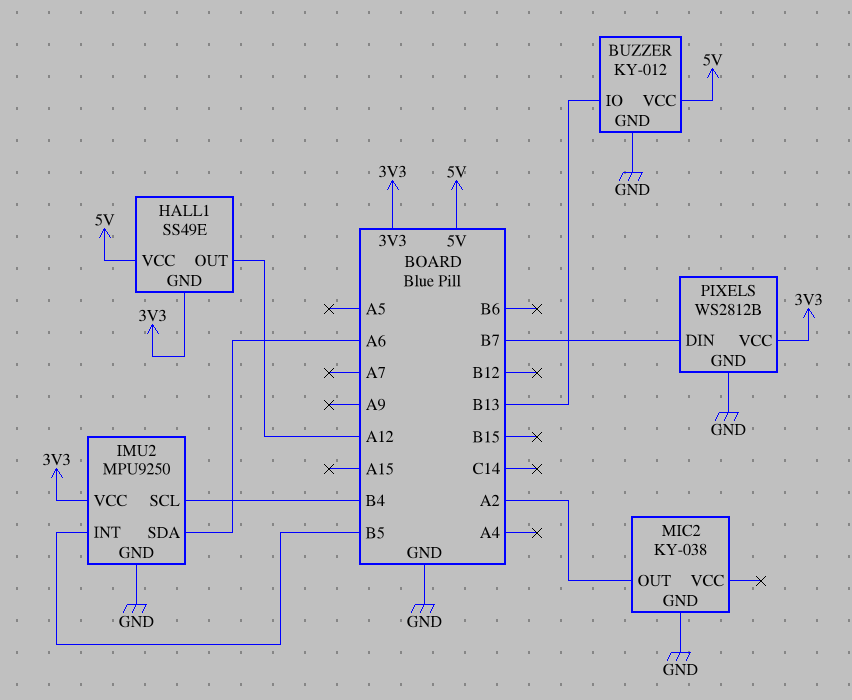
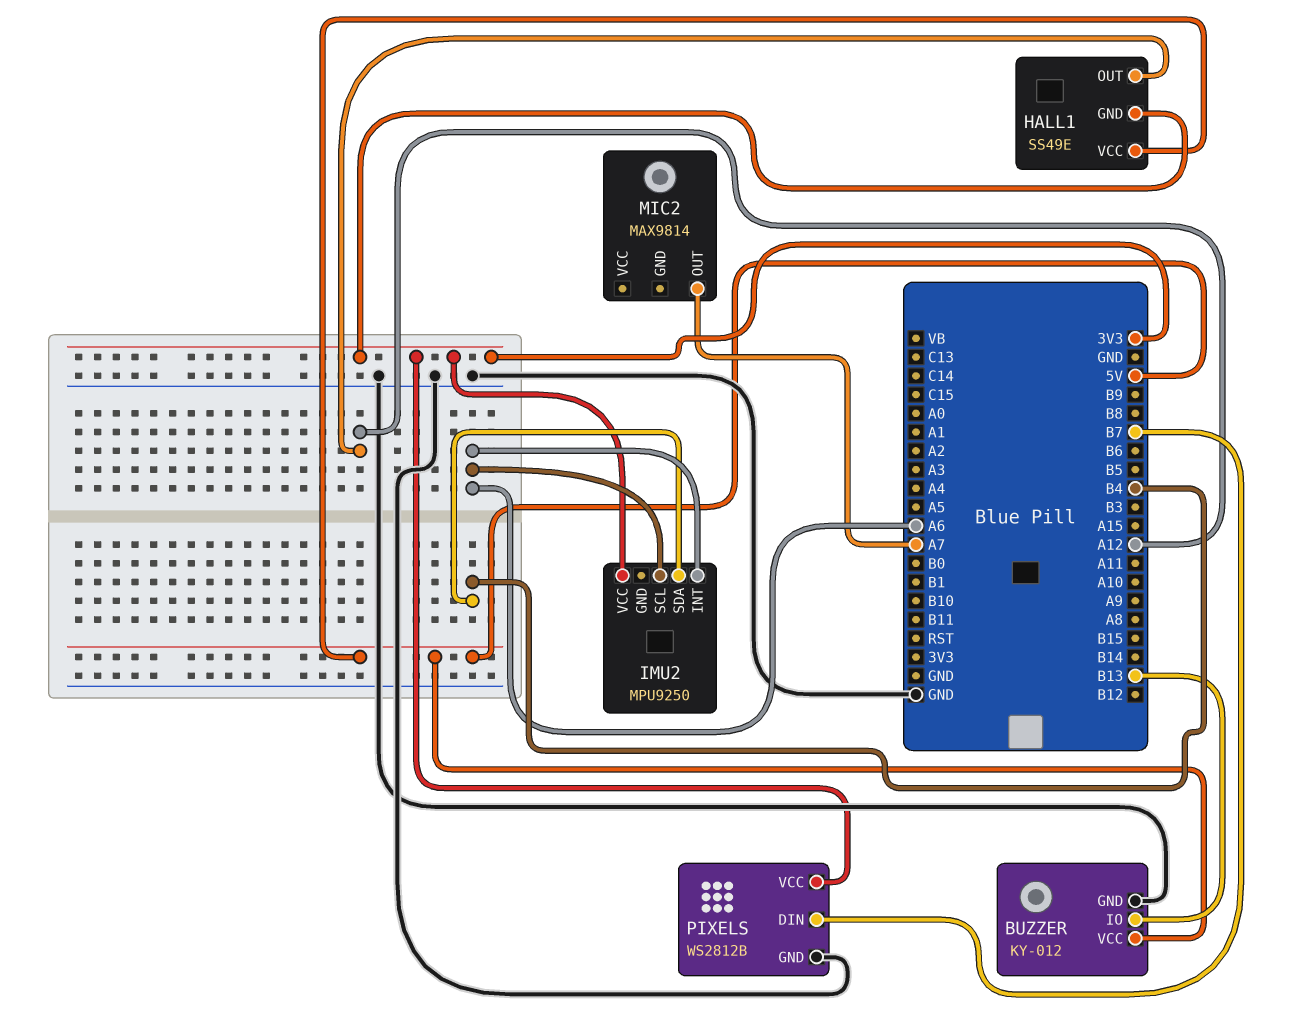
IMU2 pin GND: GND -> none
IMU2 pin INT: B5 -> A6
IMU2 pin SCL: B4 -> A6
IMU2 pin SDA: A6 -> B4
MIC2: KY-038 -> MAX9814
MIC2 pin GND: GND -> none
MIC2 pin OUT: A2 -> A7

